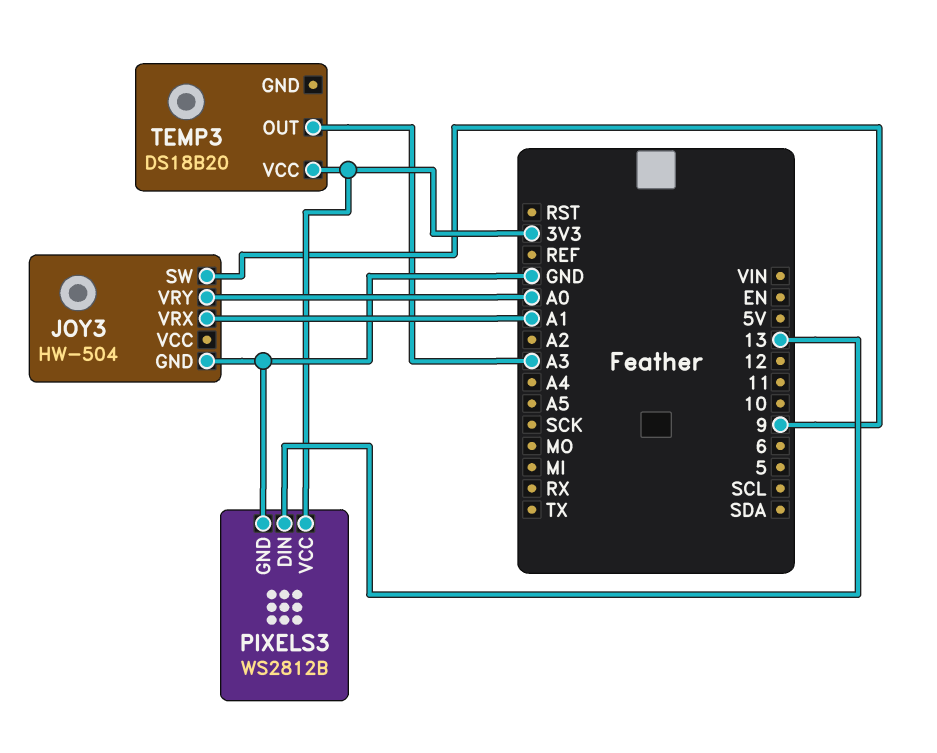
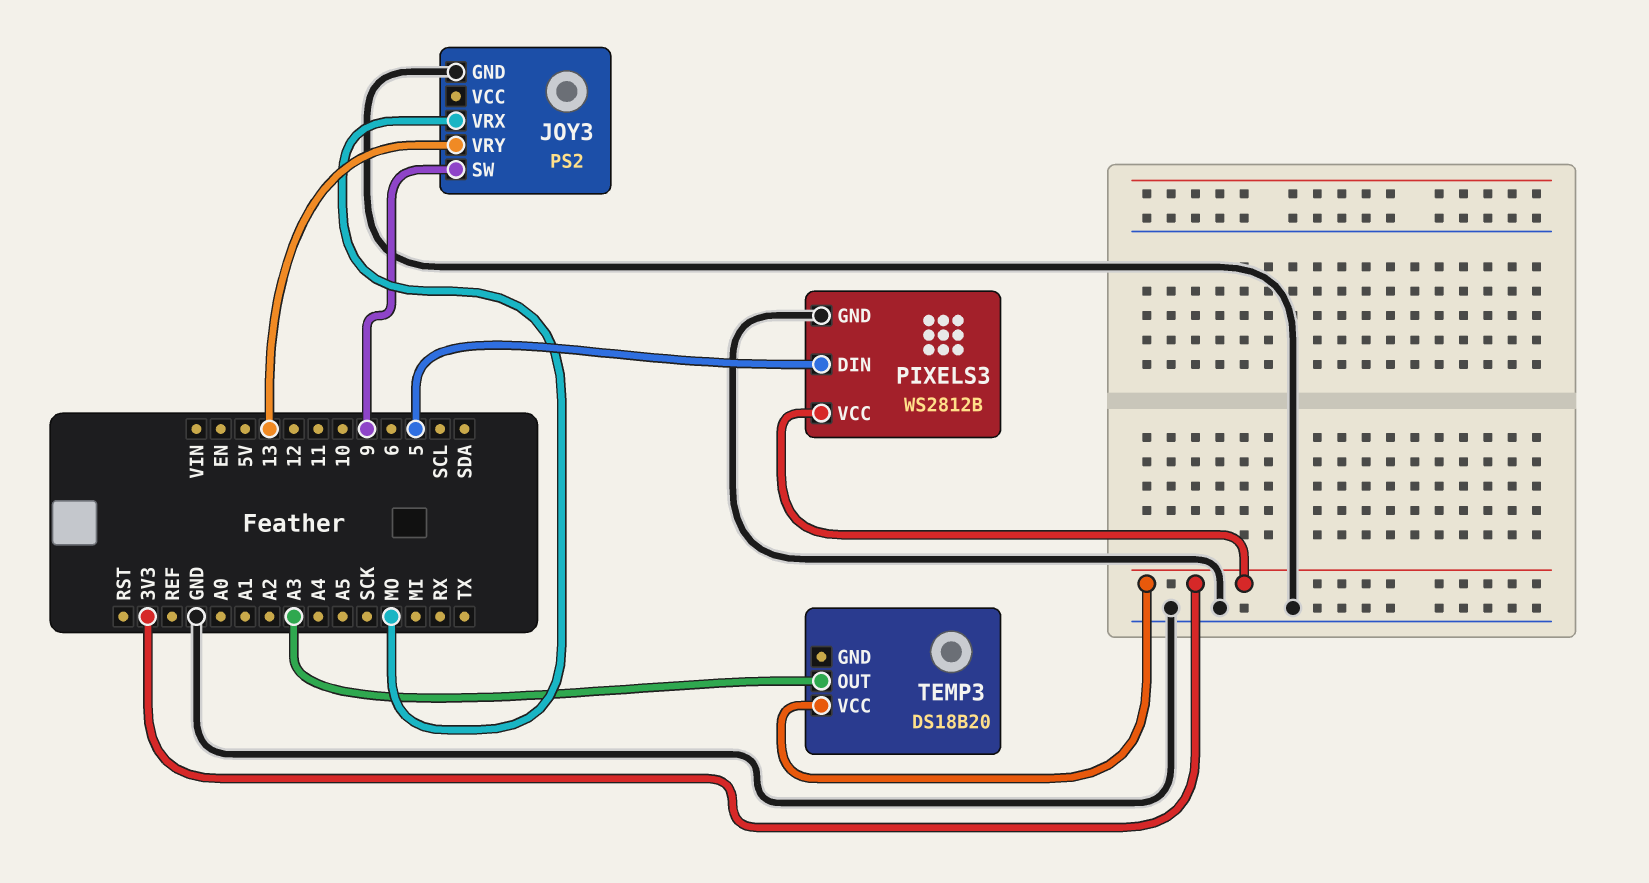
JOY3: HW-504 -> PS2
JOY3 pin VRX: A1 -> MO
JOY3 pin VRY: A0 -> 13
PIXELS3 pin DIN: 13 -> 5

